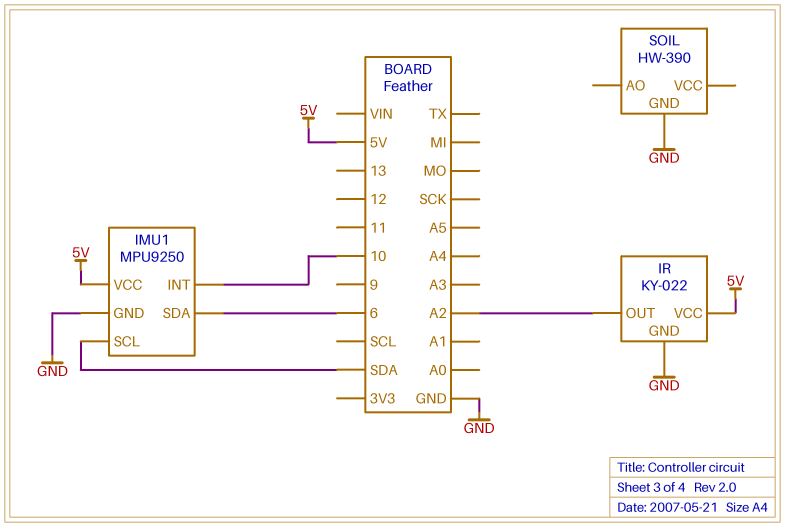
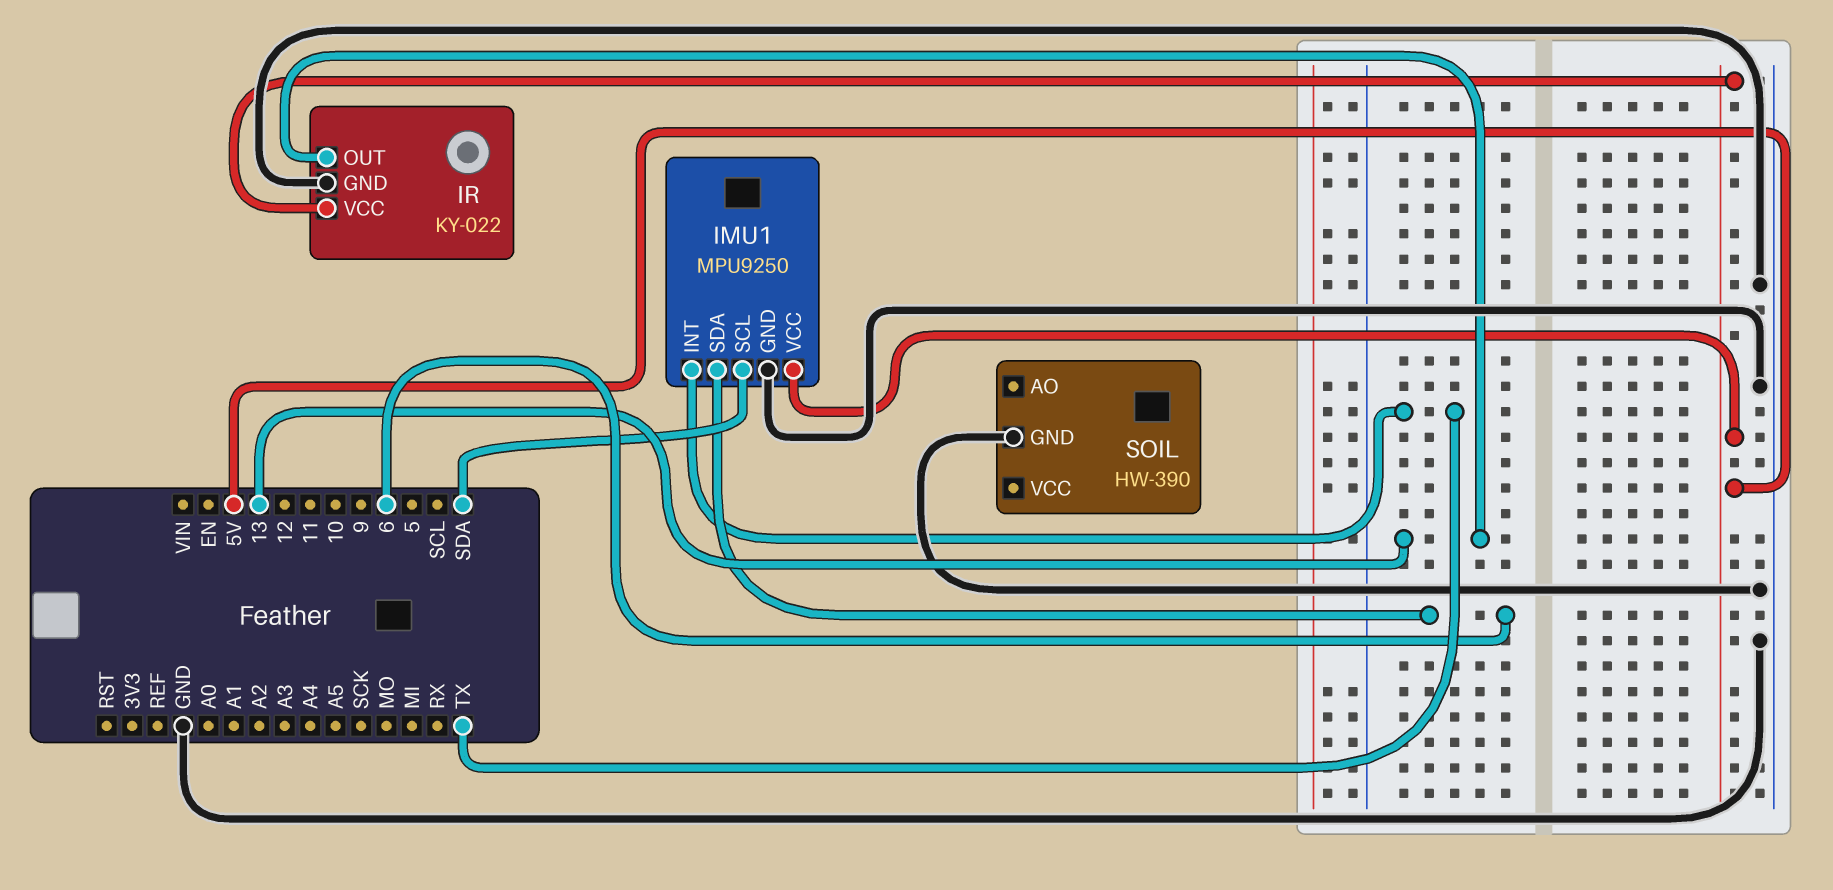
IMU1 pin INT: 10 -> TX
IR pin OUT: A2 -> 13

